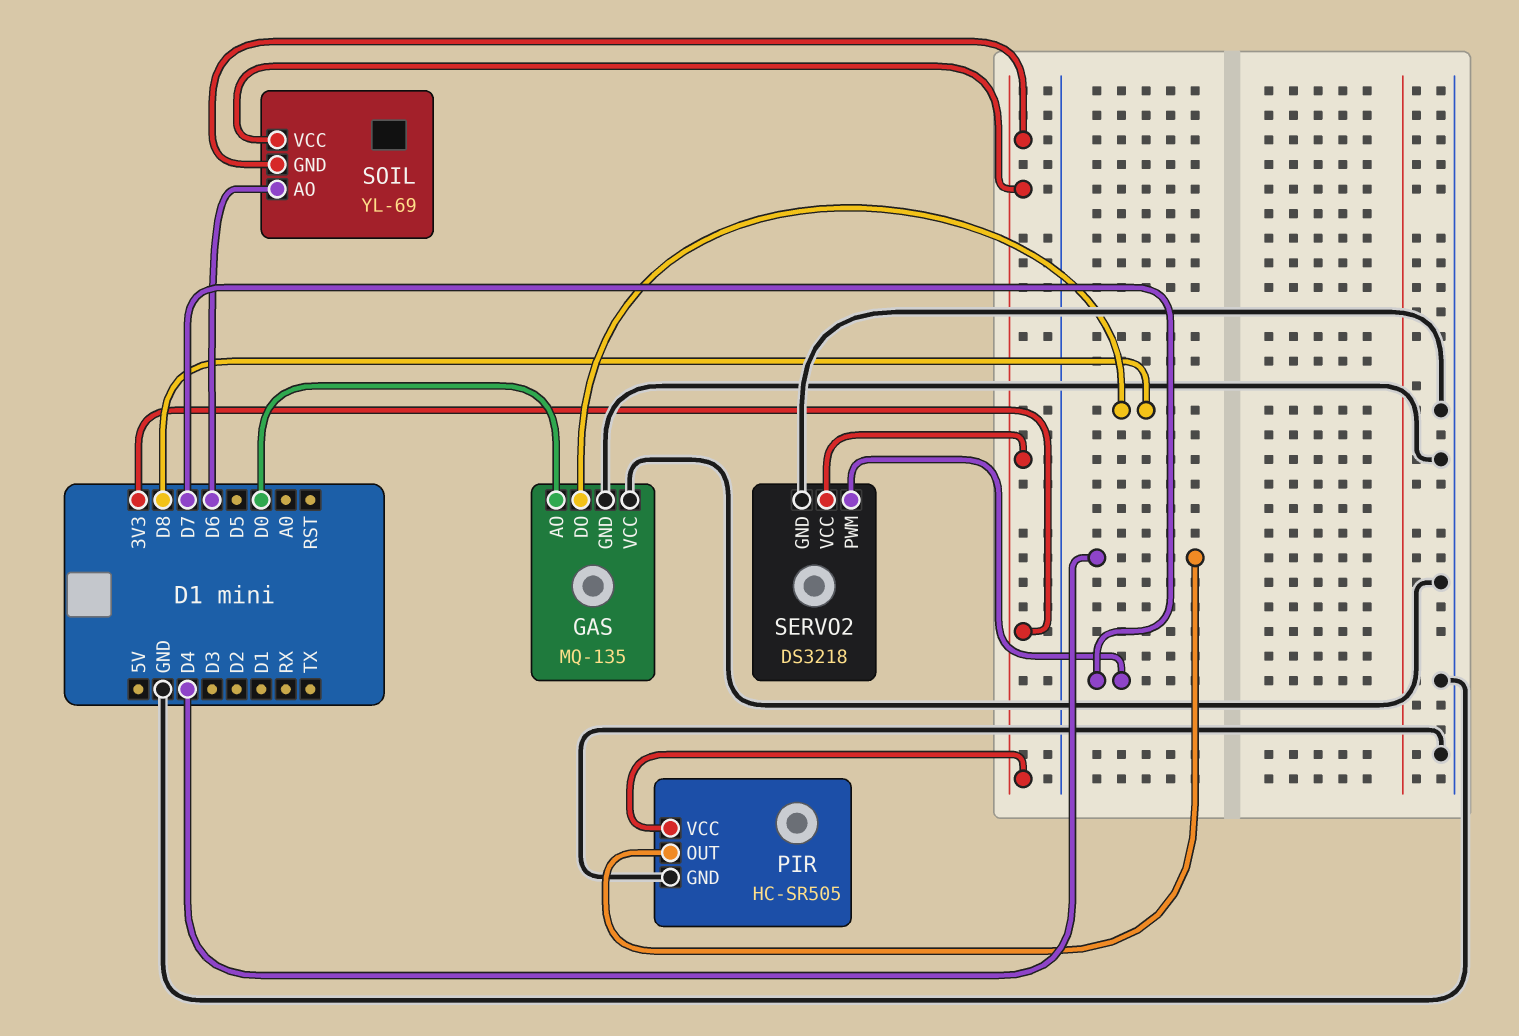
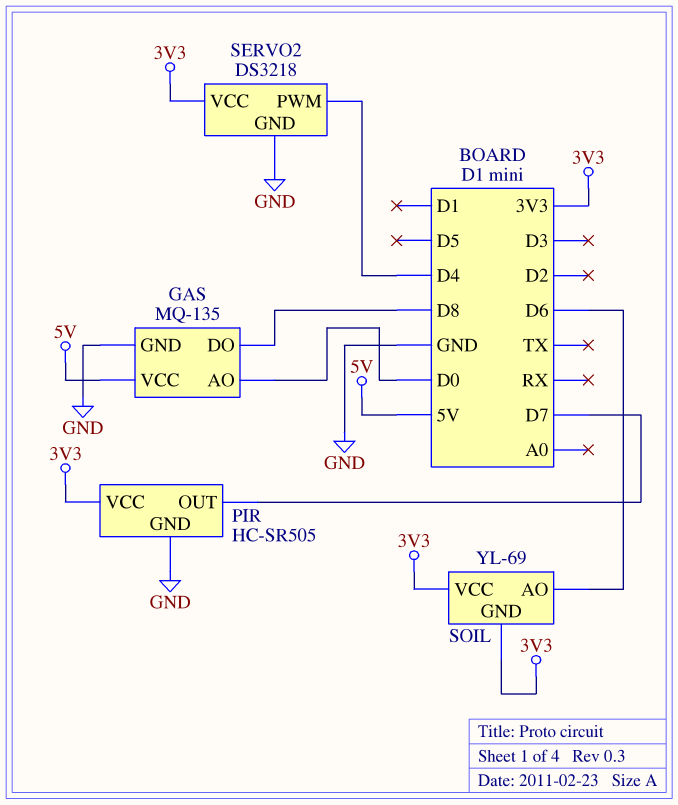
GAS pin VCC: GND -> 5V
PIR pin OUT: D4 -> D7
SERVO2 pin PWM: D7 -> D4

